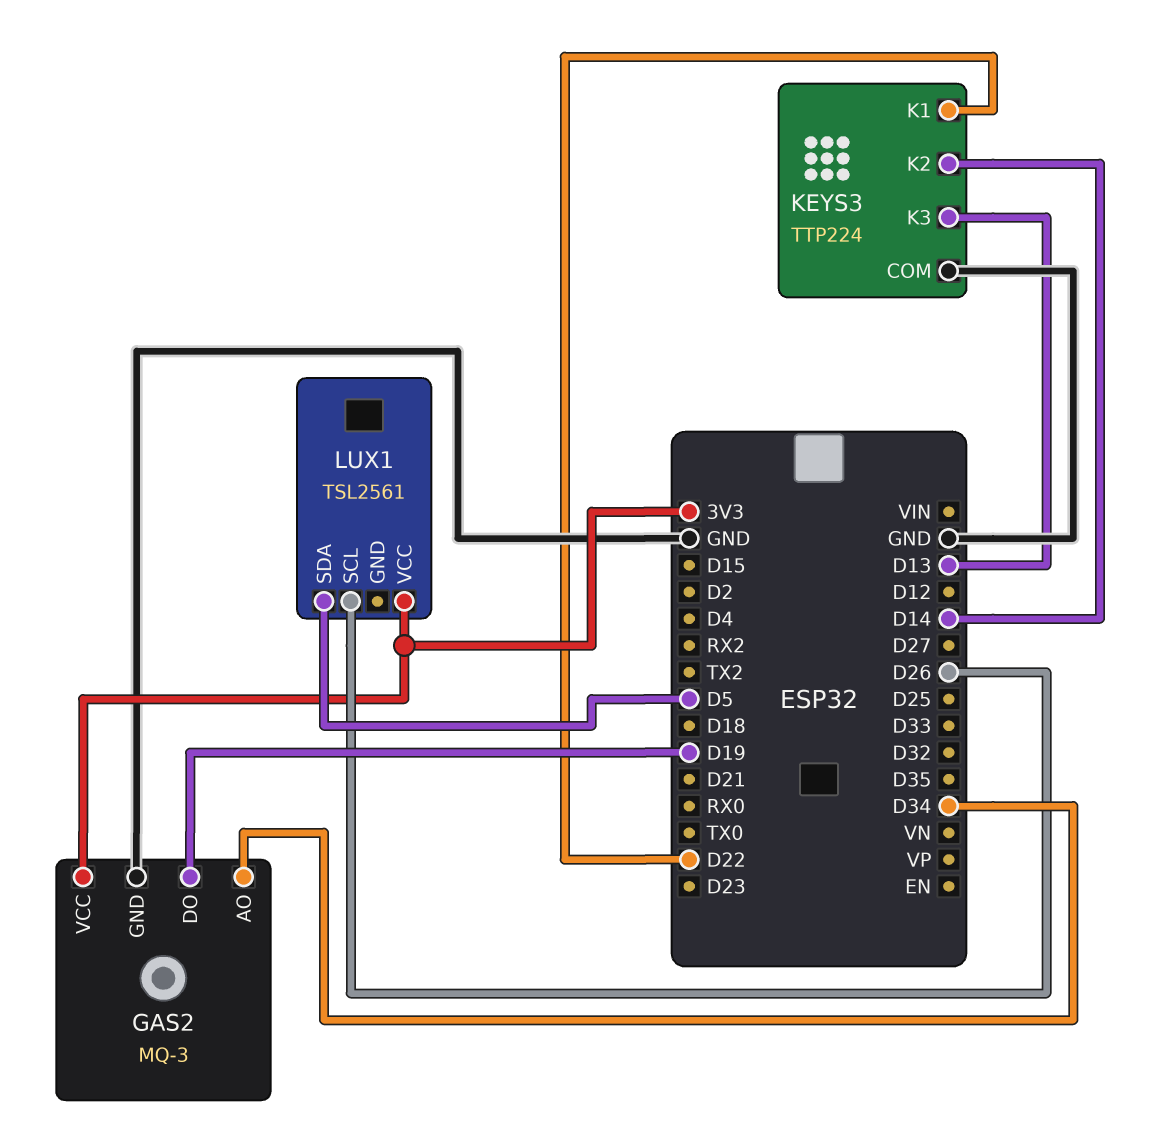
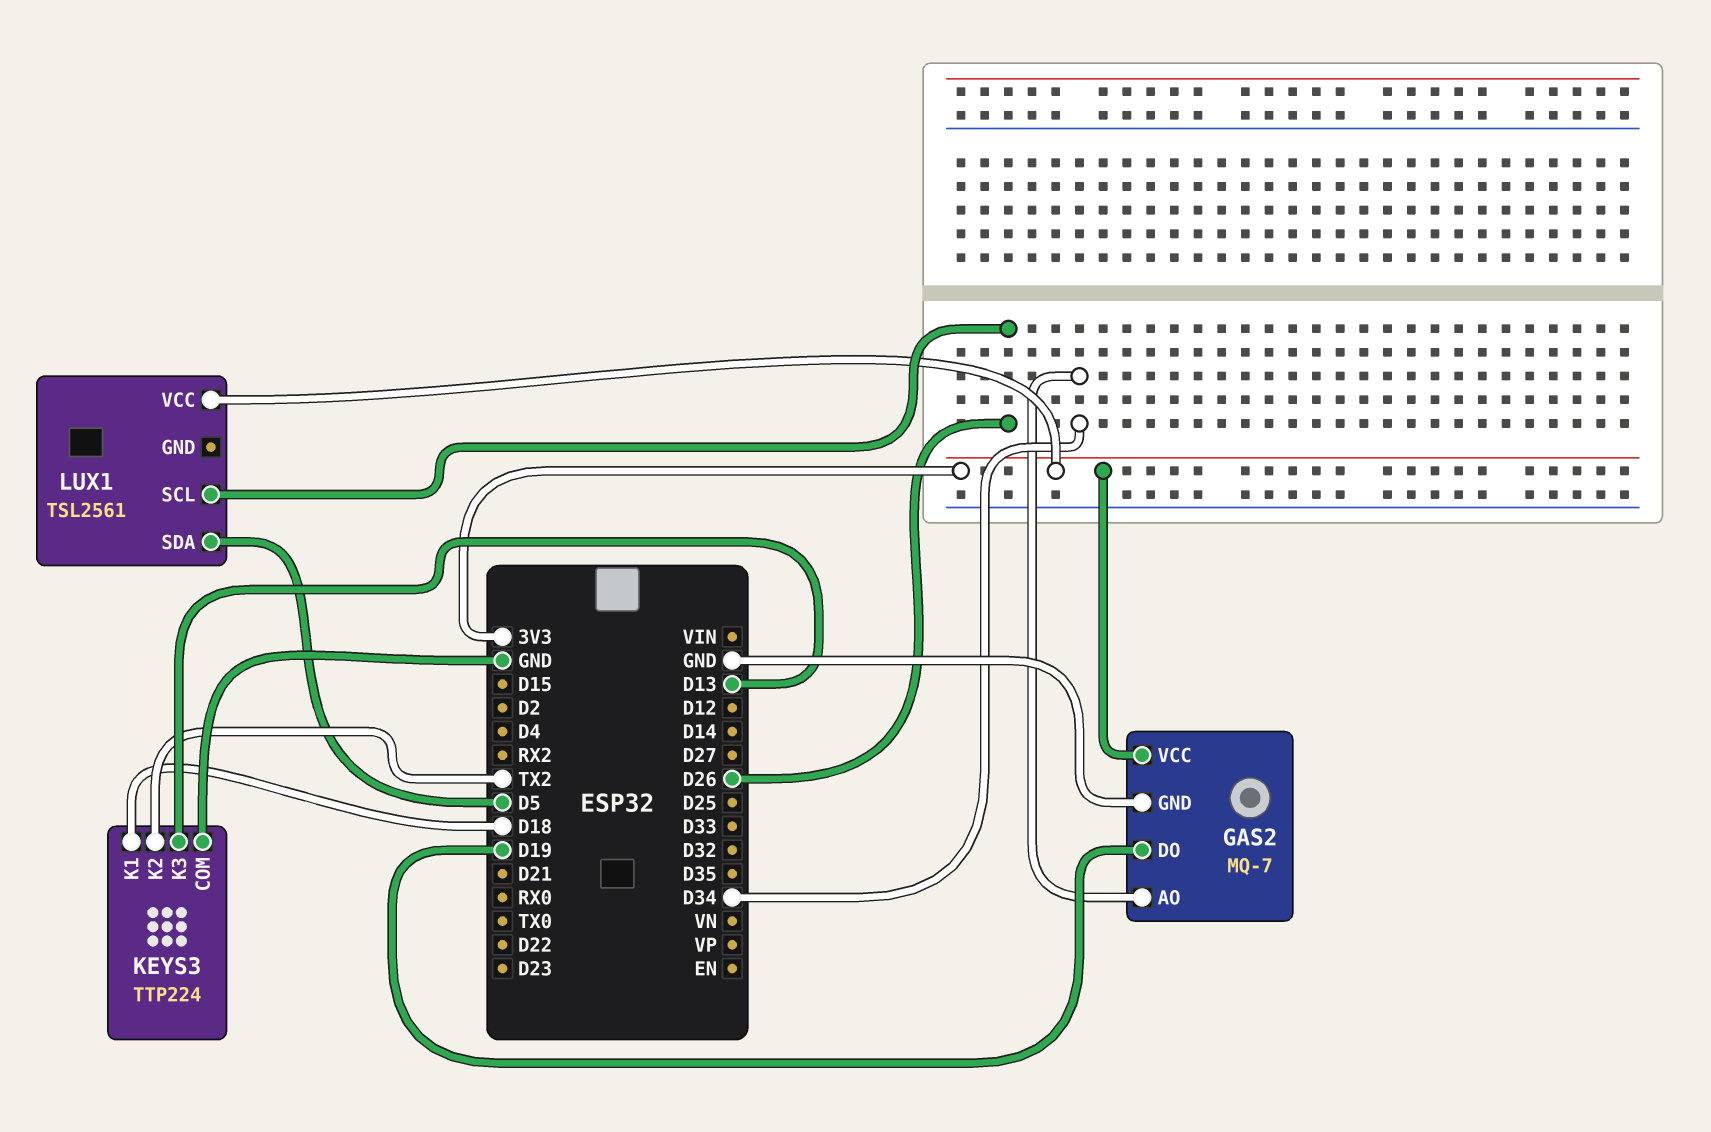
GAS2: MQ-3 -> MQ-7
KEYS3 pin K1: D22 -> D18
KEYS3 pin K2: D14 -> TX2

